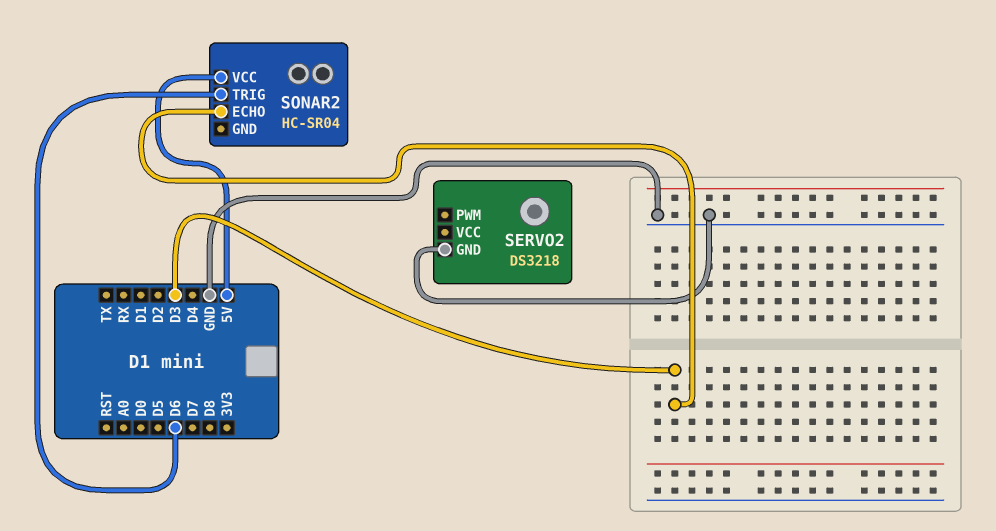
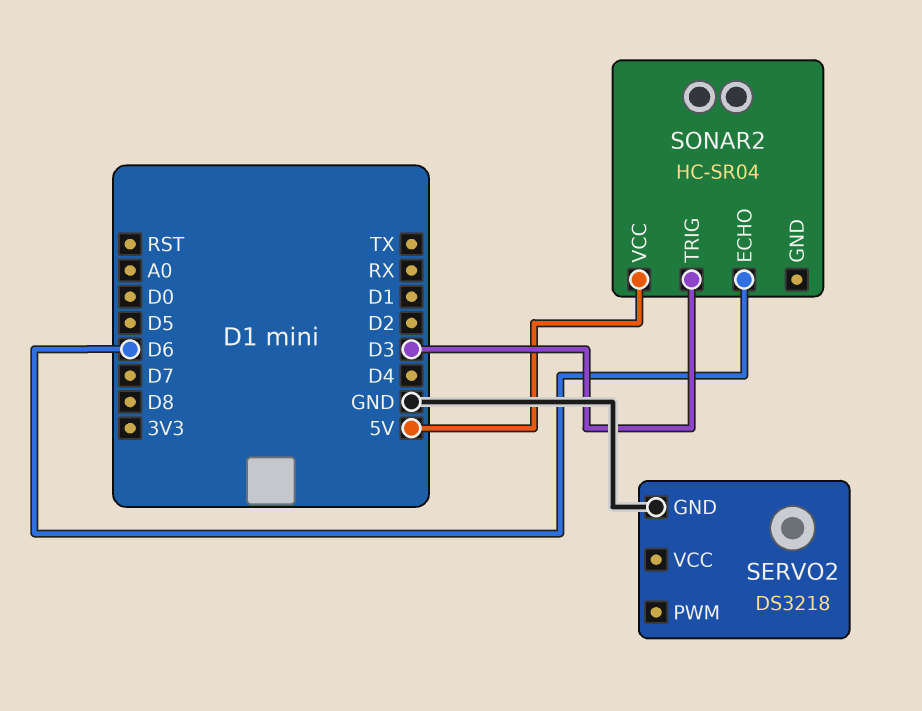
SONAR2 pin ECHO: D3 -> D6
SONAR2 pin TRIG: D6 -> D3

